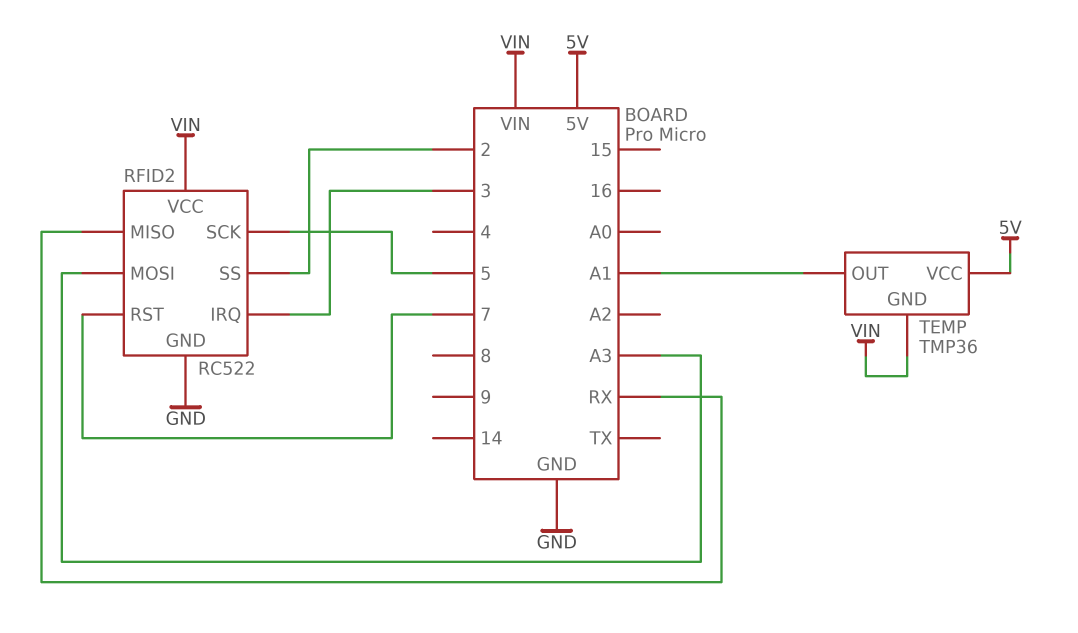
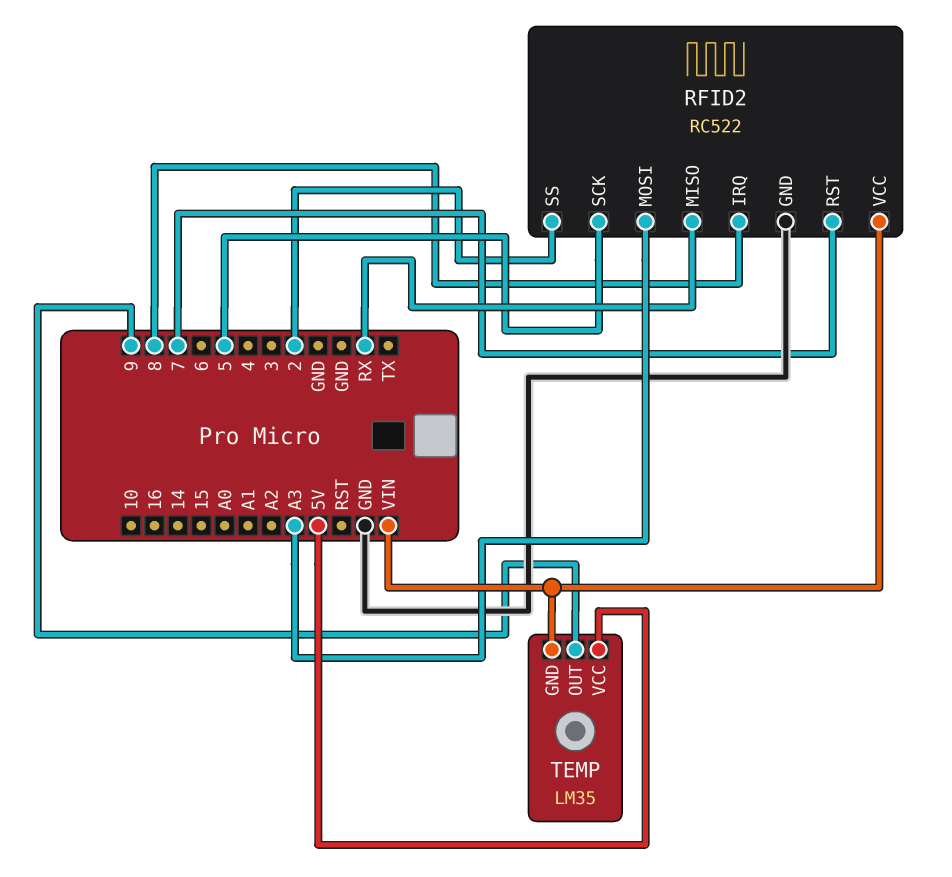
RFID2 pin IRQ: 3 -> 8
TEMP: TMP36 -> LM35
TEMP pin OUT: A1 -> 9

